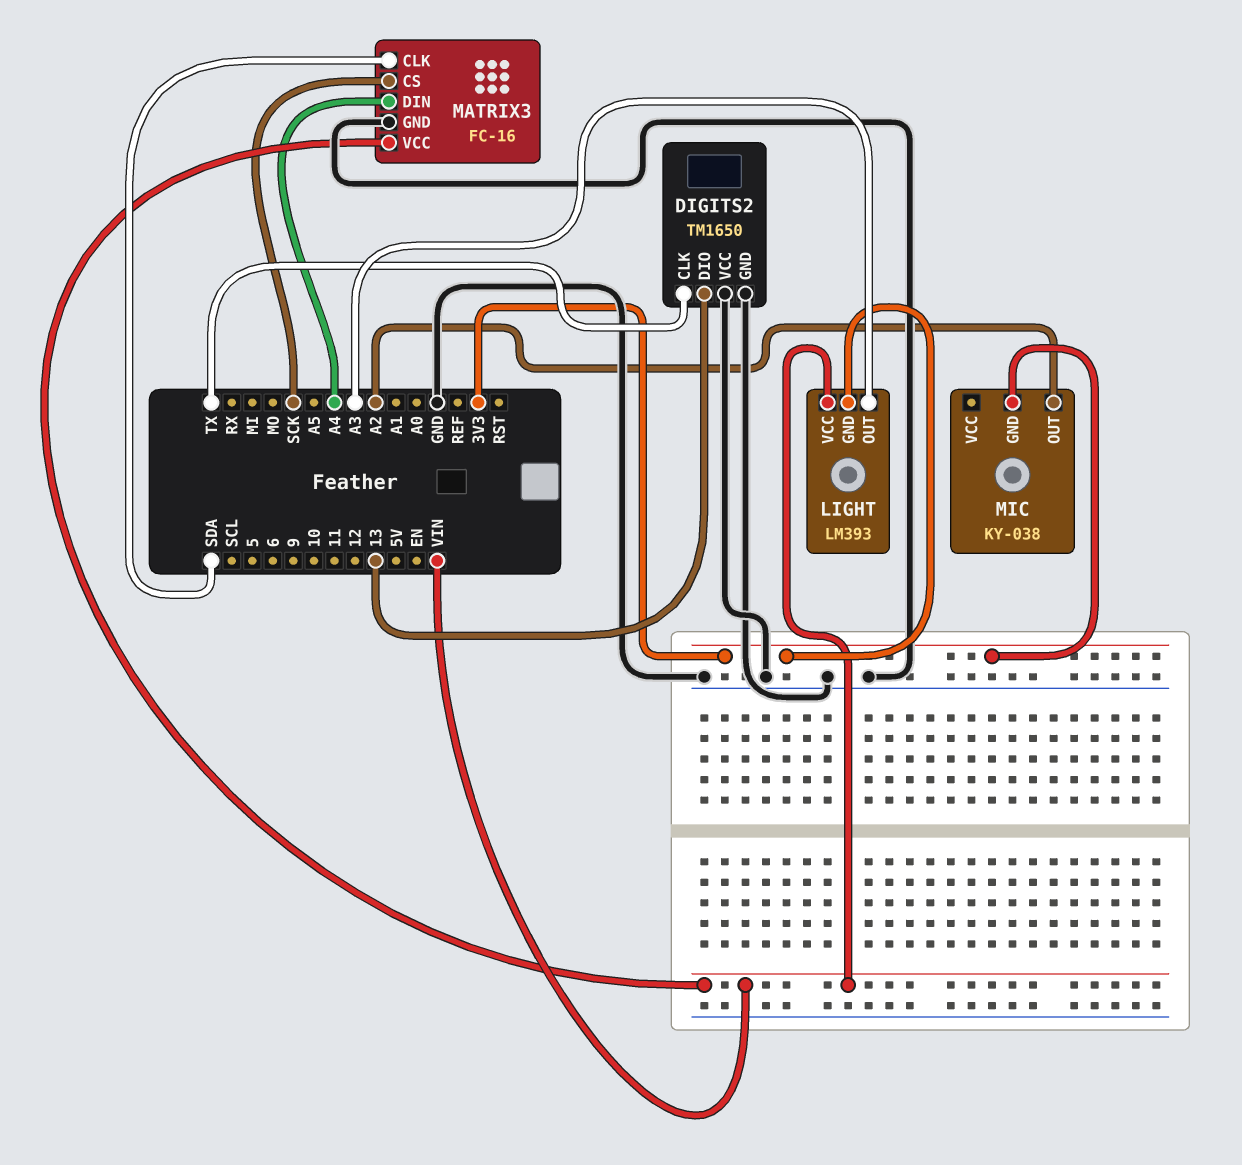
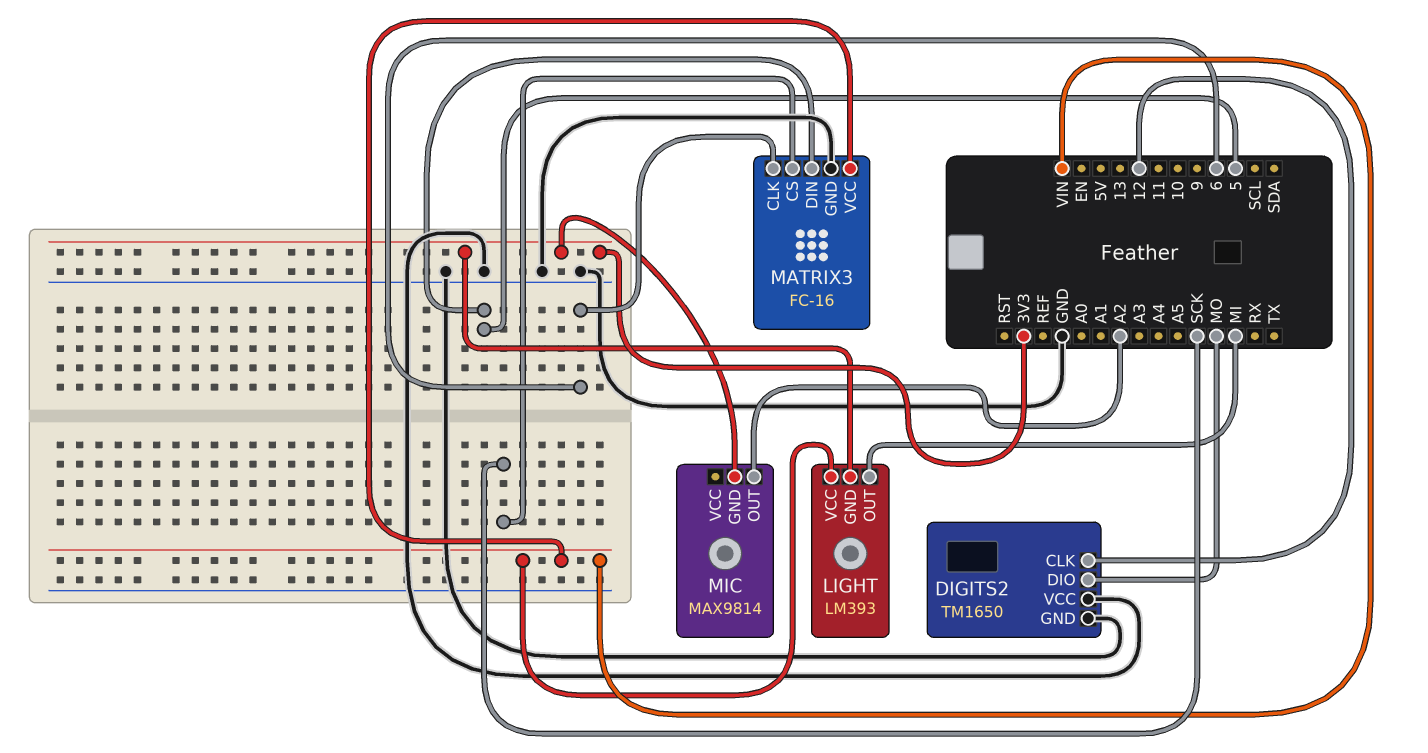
DIGITS2 pin CLK: TX -> 12
DIGITS2 pin DIO: 13 -> MO
LIGHT pin OUT: A3 -> MI
MATRIX3 pin CLK: SDA -> 6
MATRIX3 pin DIN: A4 -> 5
MIC: KY-038 -> MAX9814

